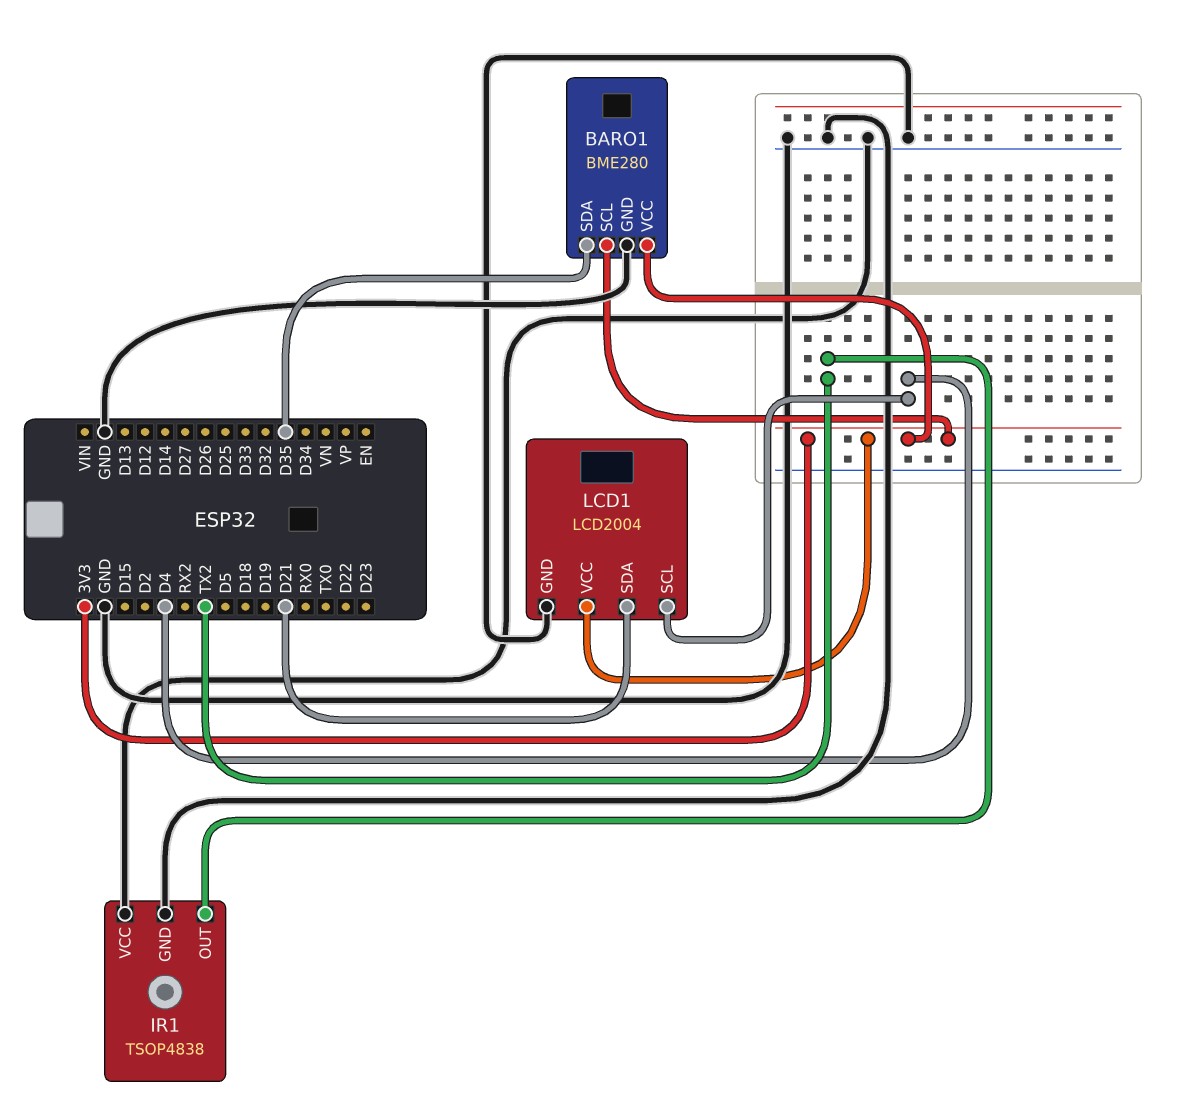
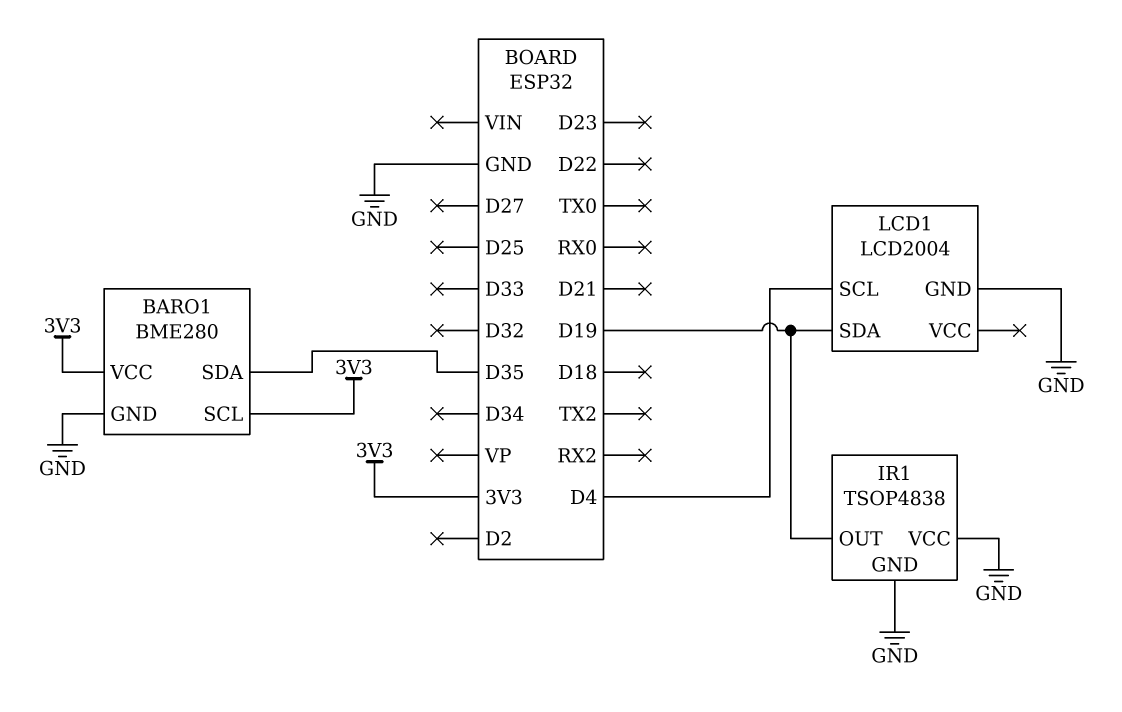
IR1 pin OUT: TX2 -> D19
LCD1 pin SDA: D21 -> D19
LCD1 pin VCC: 3V3 -> none

